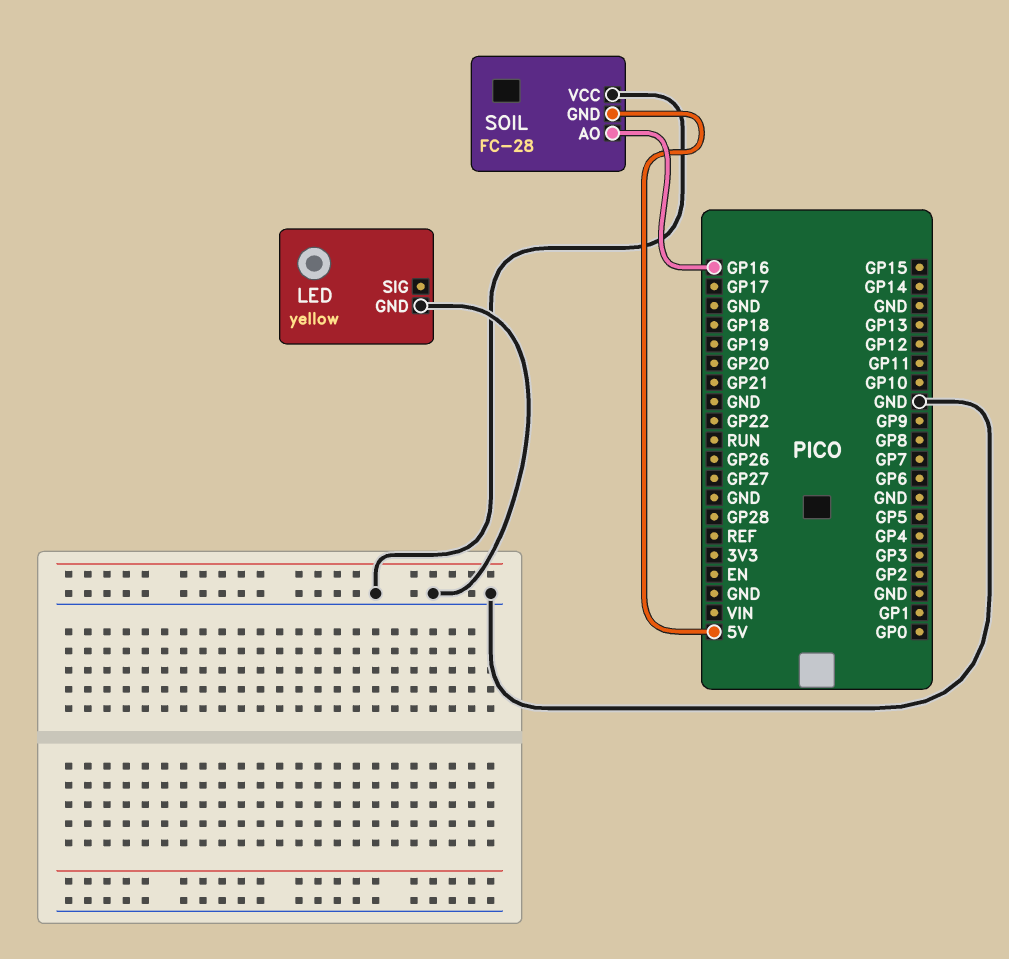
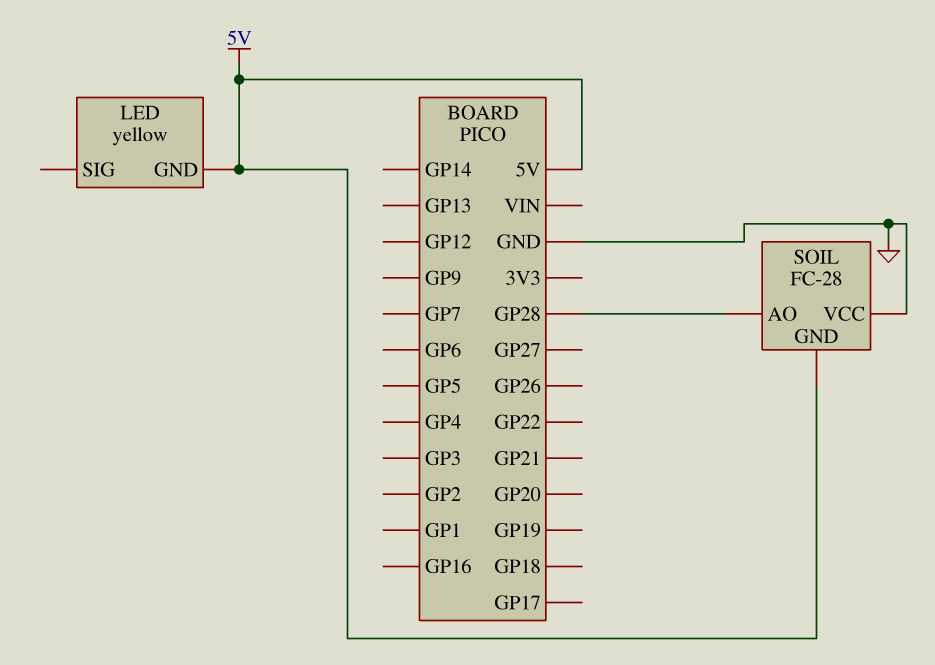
LED pin GND: GND -> 5V
SOIL pin AO: GP16 -> GP28

